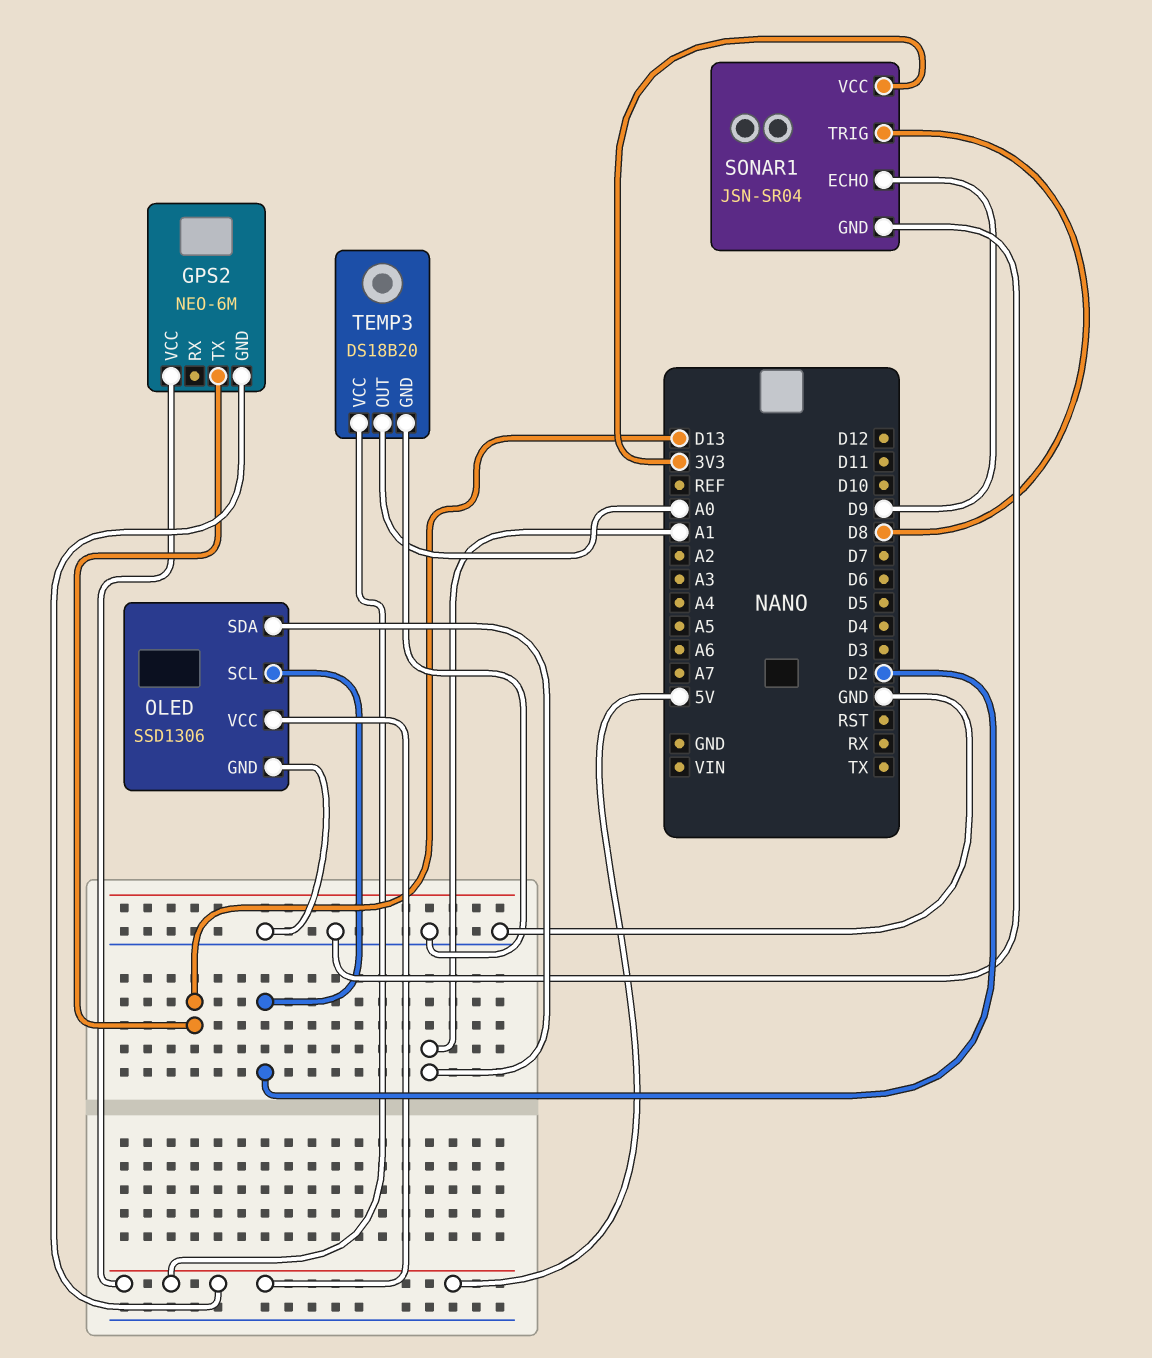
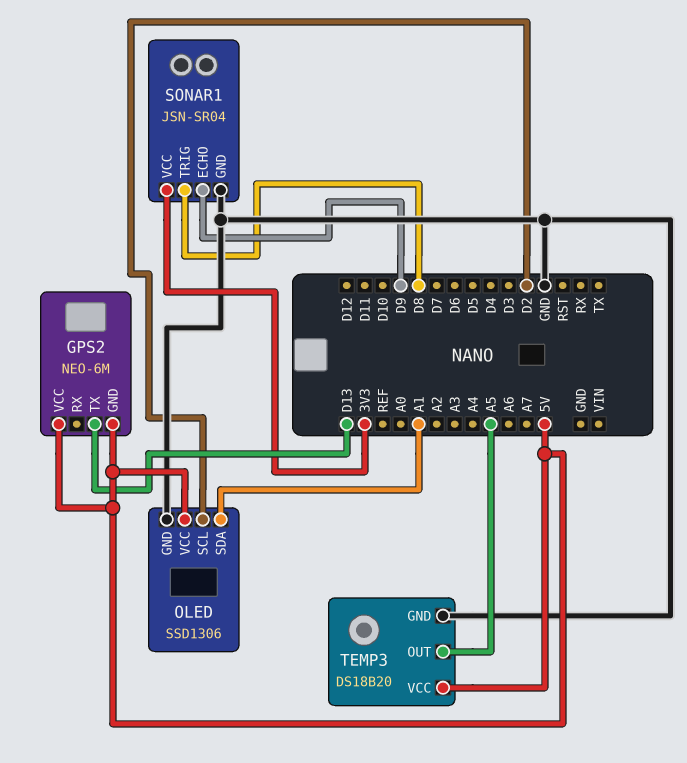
TEMP3 pin OUT: A0 -> A5

